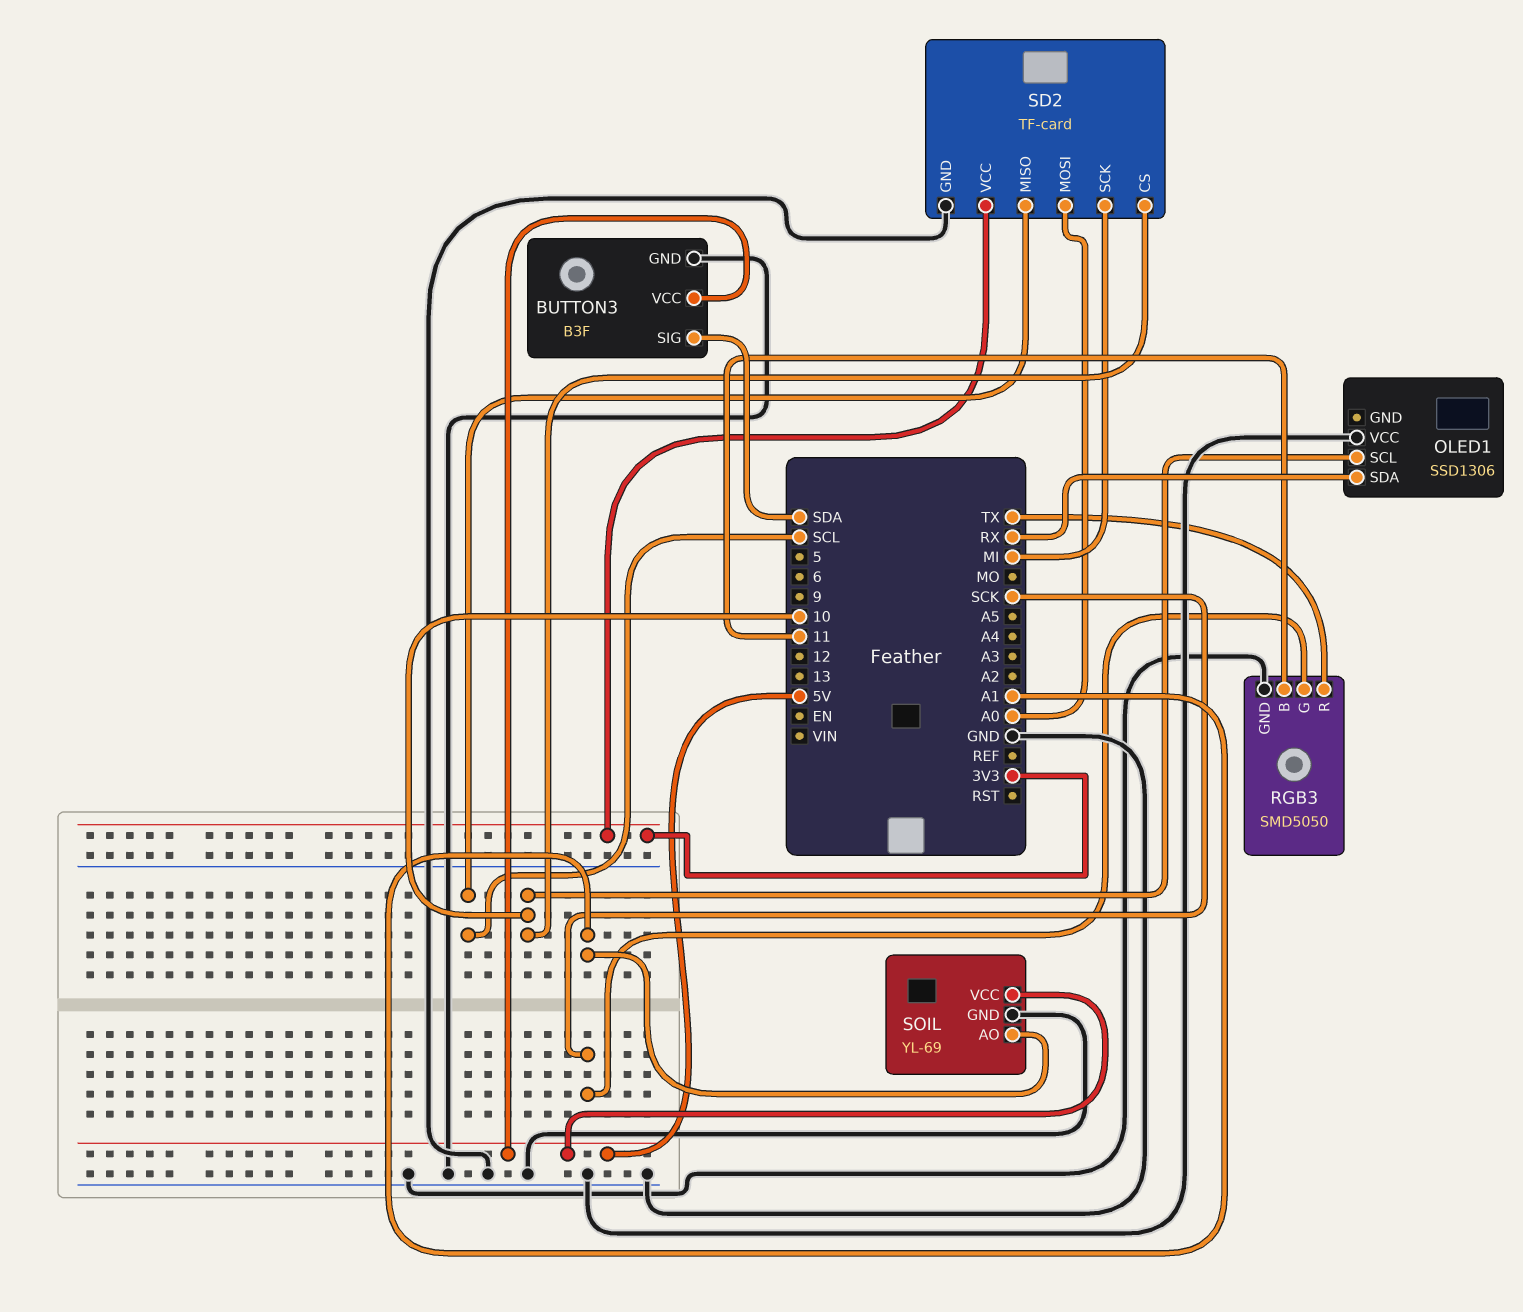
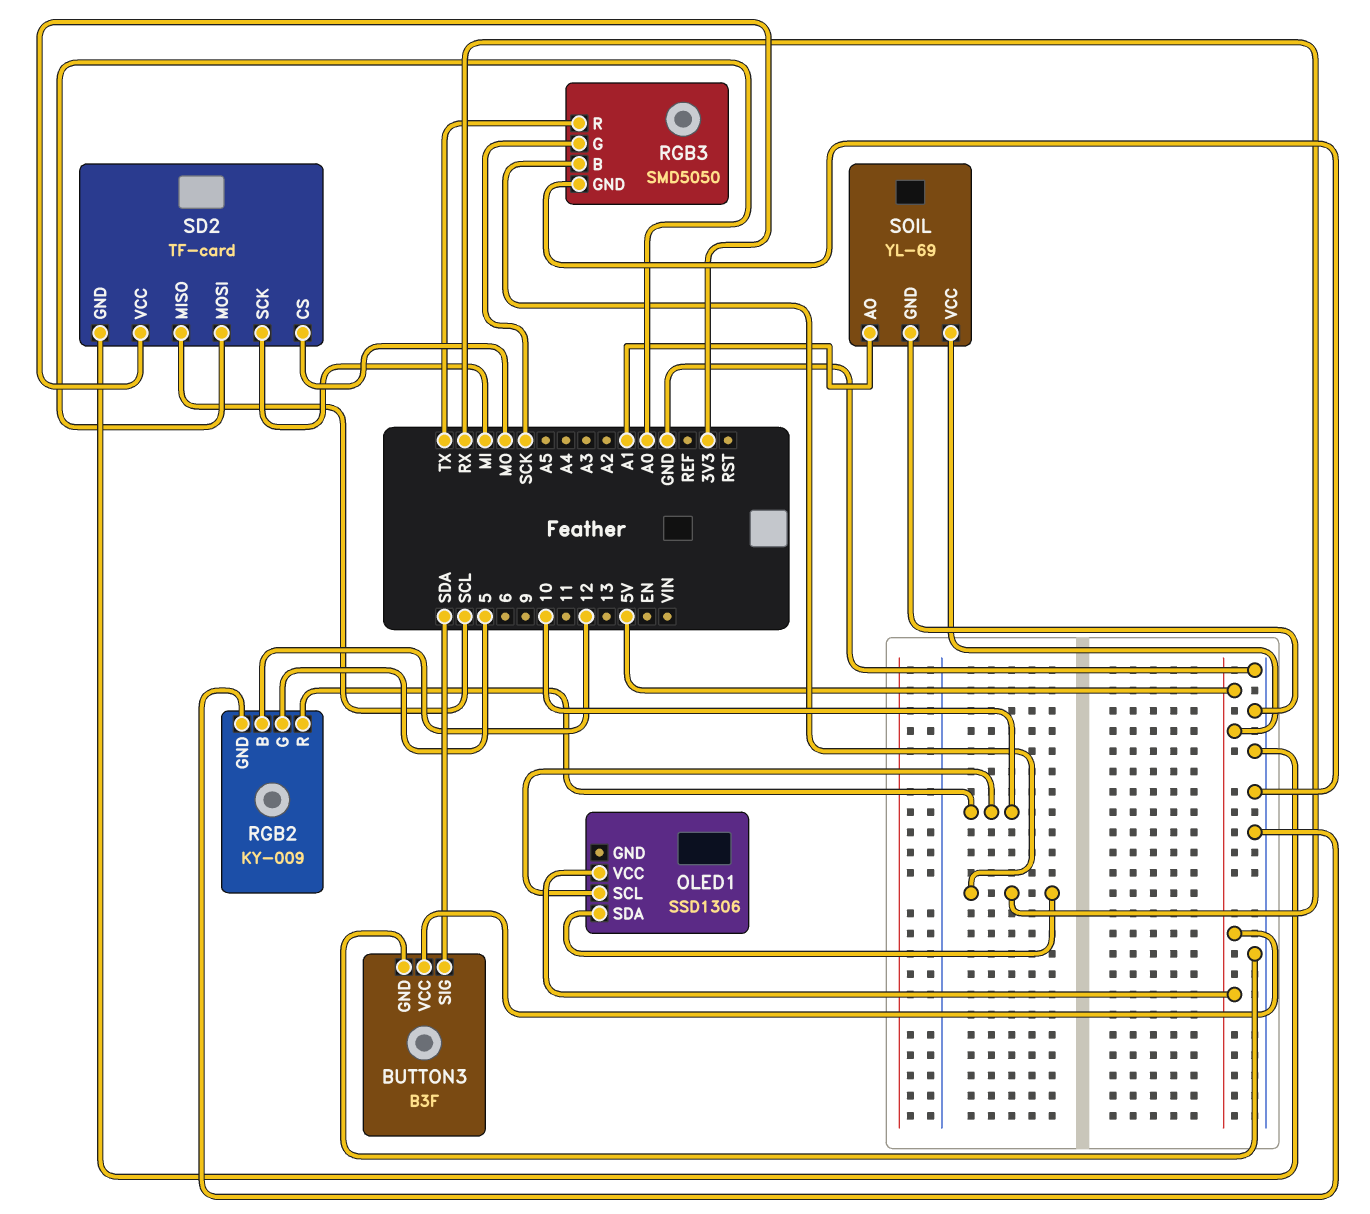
OLED1 pin VCC: GND -> 5V
RGB2: none -> KY-009
RGB2 pin B: none -> 12
RGB2 pin G: none -> 5
RGB2 pin GND: none -> GND
RGB2 pin R: none -> 10
RGB3 pin B: 11 -> RX
SD2 pin CS: 10 -> MO

